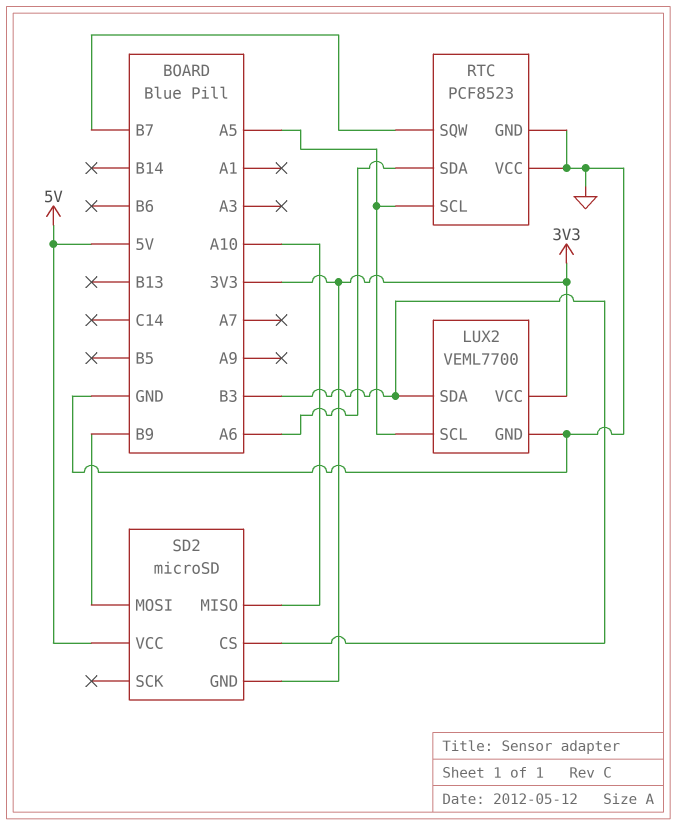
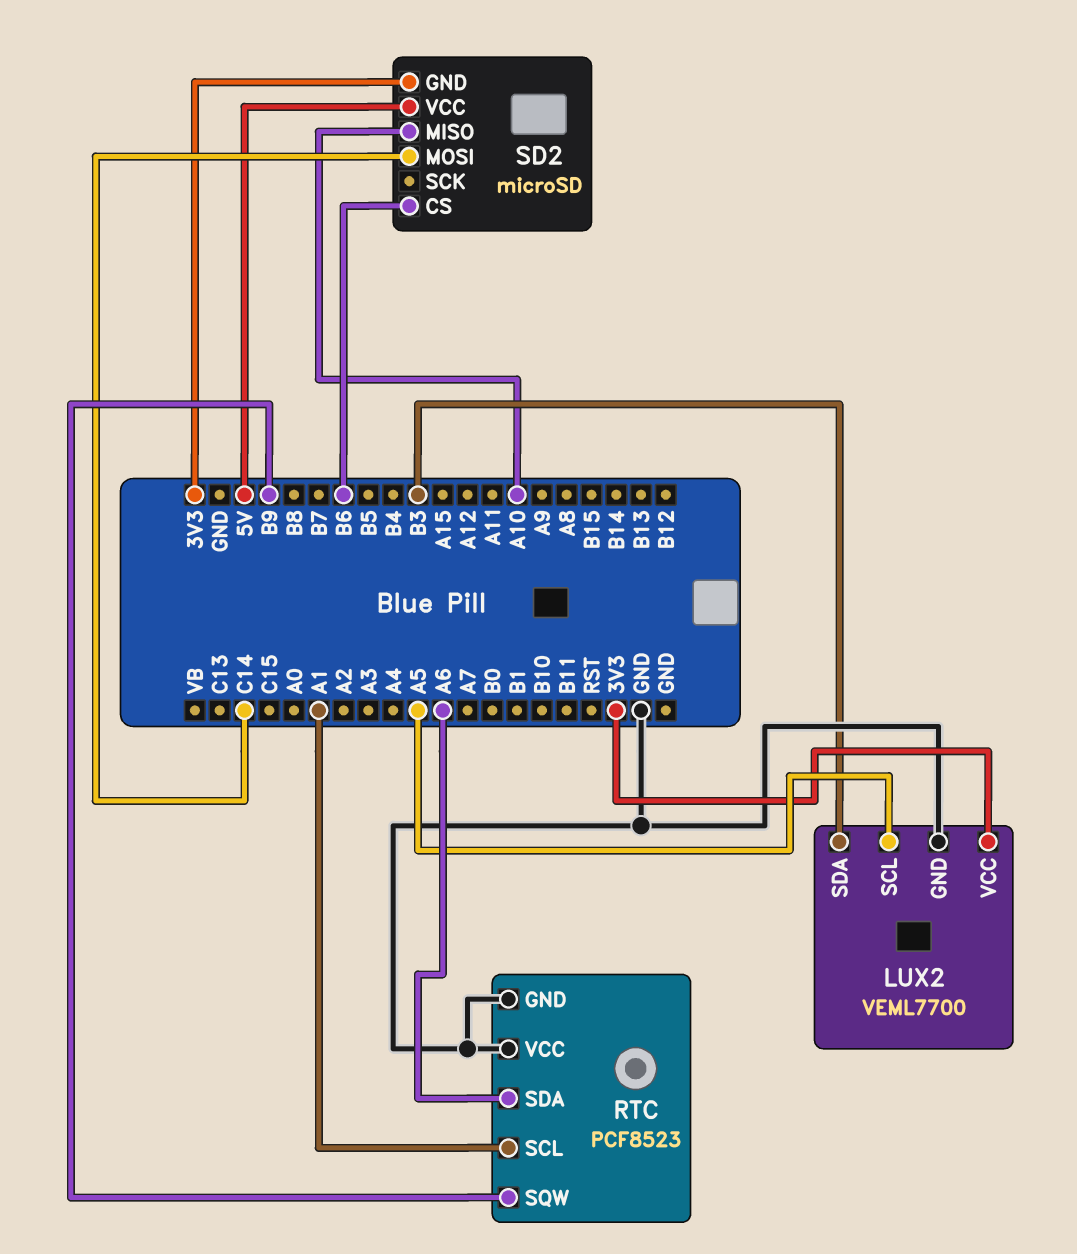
RTC pin SCL: A5 -> A1
RTC pin SQW: B7 -> B9
SD2 pin CS: B3 -> B6
SD2 pin MOSI: B9 -> C14

